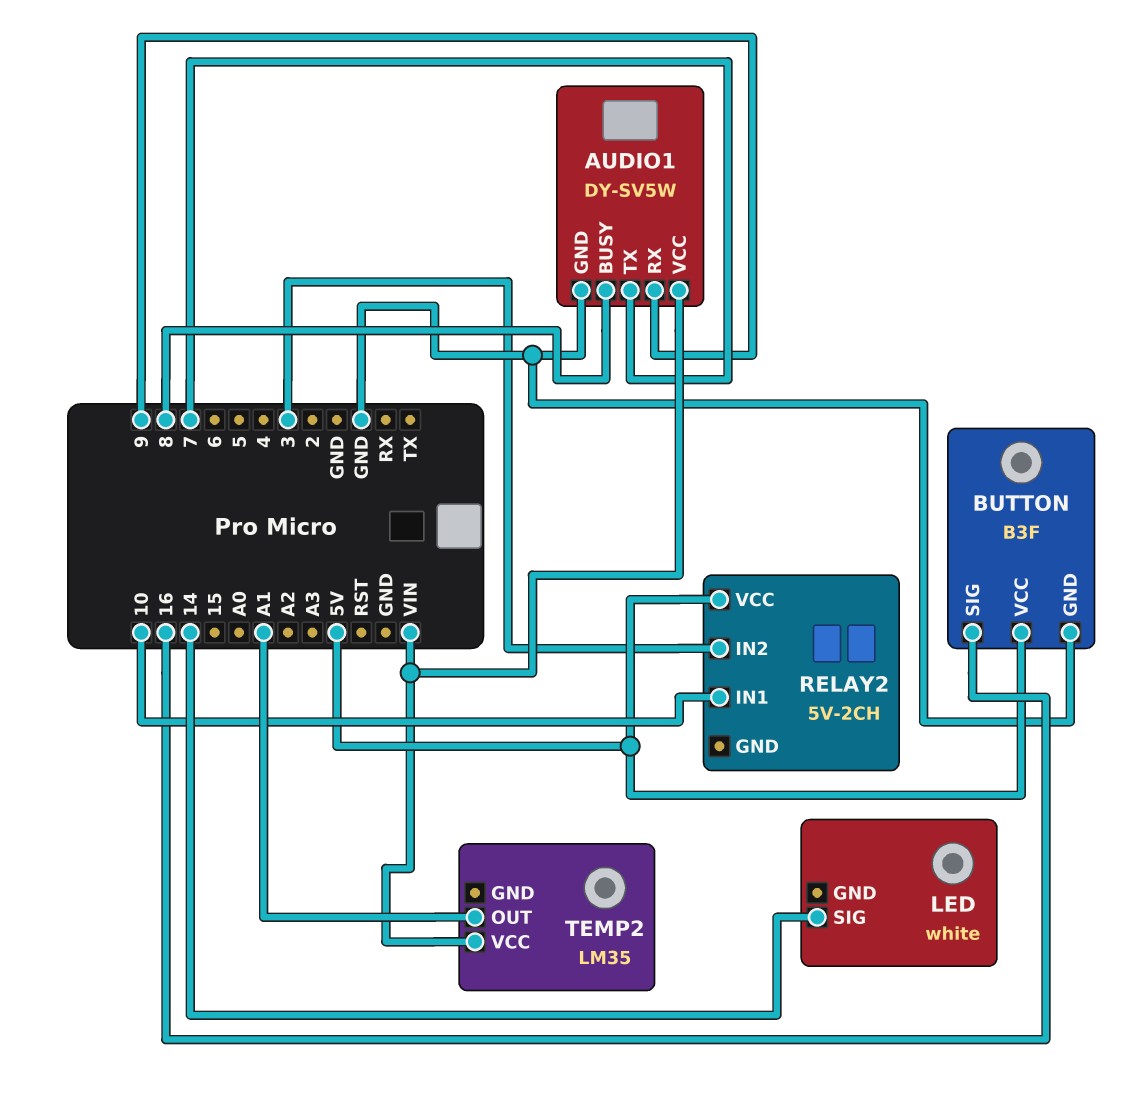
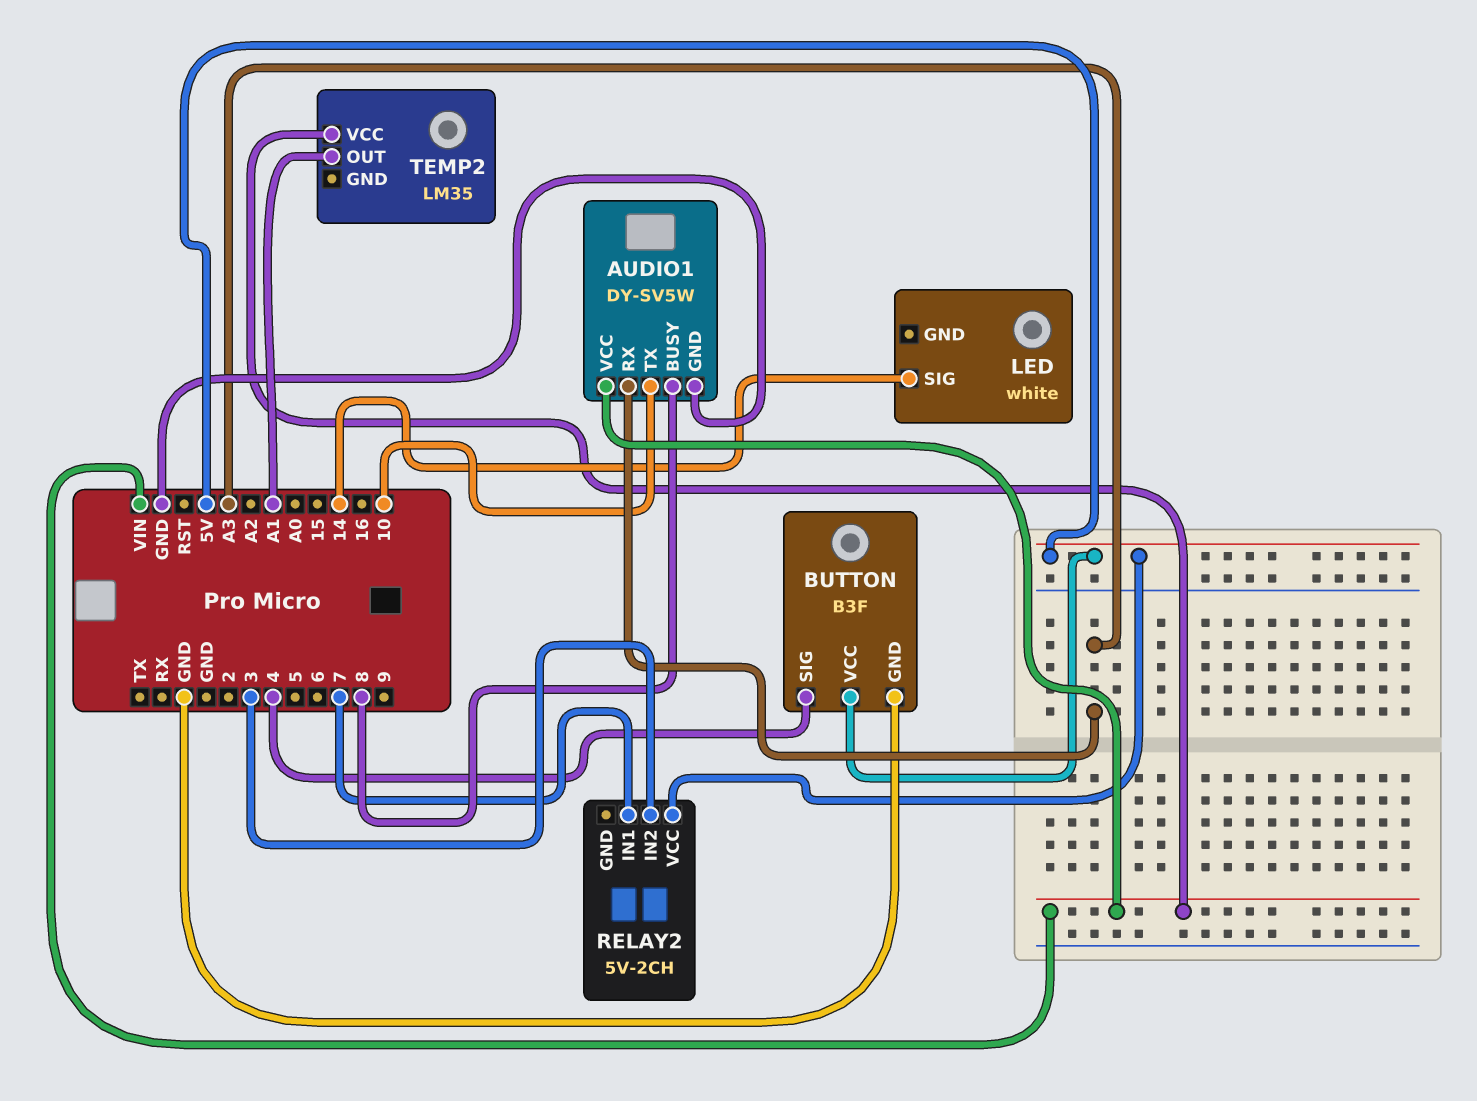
AUDIO1 pin RX: 9 -> A3
AUDIO1 pin TX: 7 -> 10
BUTTON pin SIG: 16 -> 4
RELAY2 pin IN1: 10 -> 7

